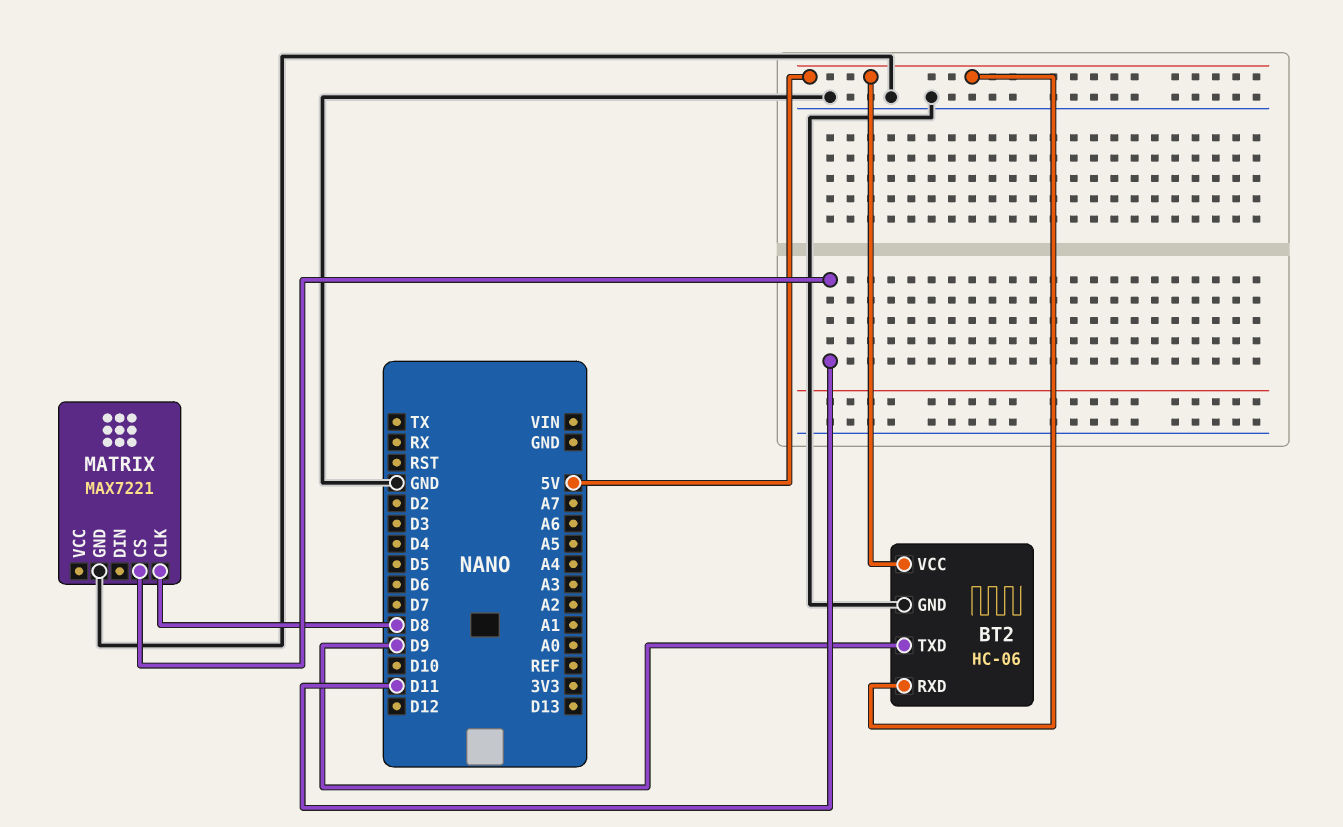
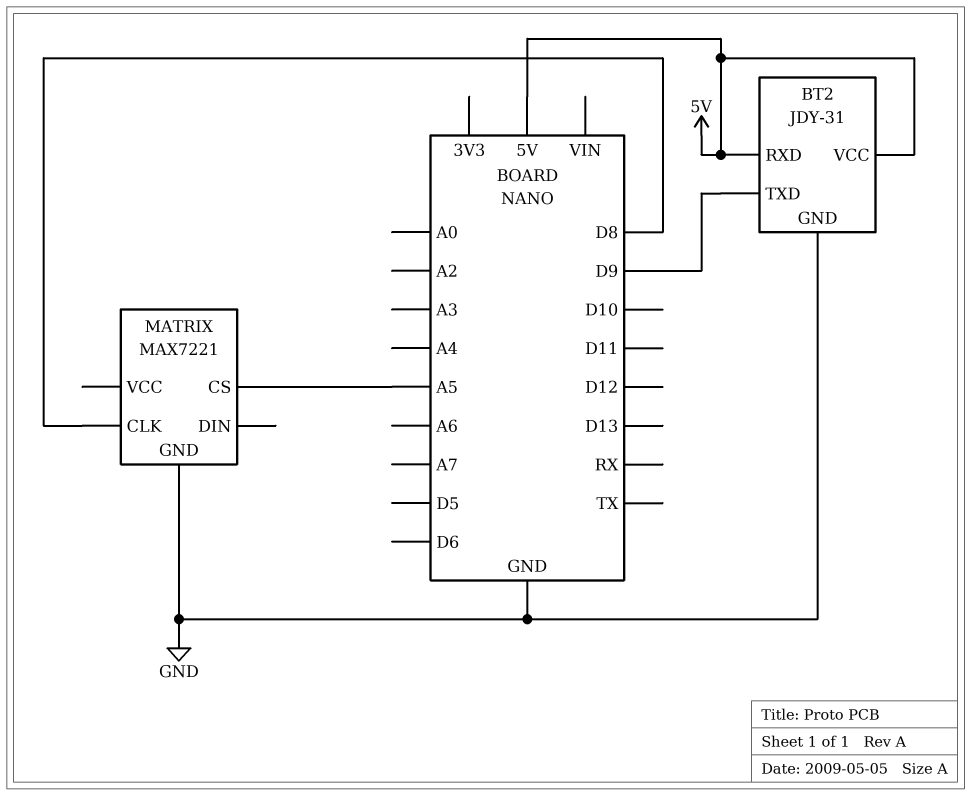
BT2: HC-06 -> JDY-31
MATRIX pin CS: D11 -> A5

